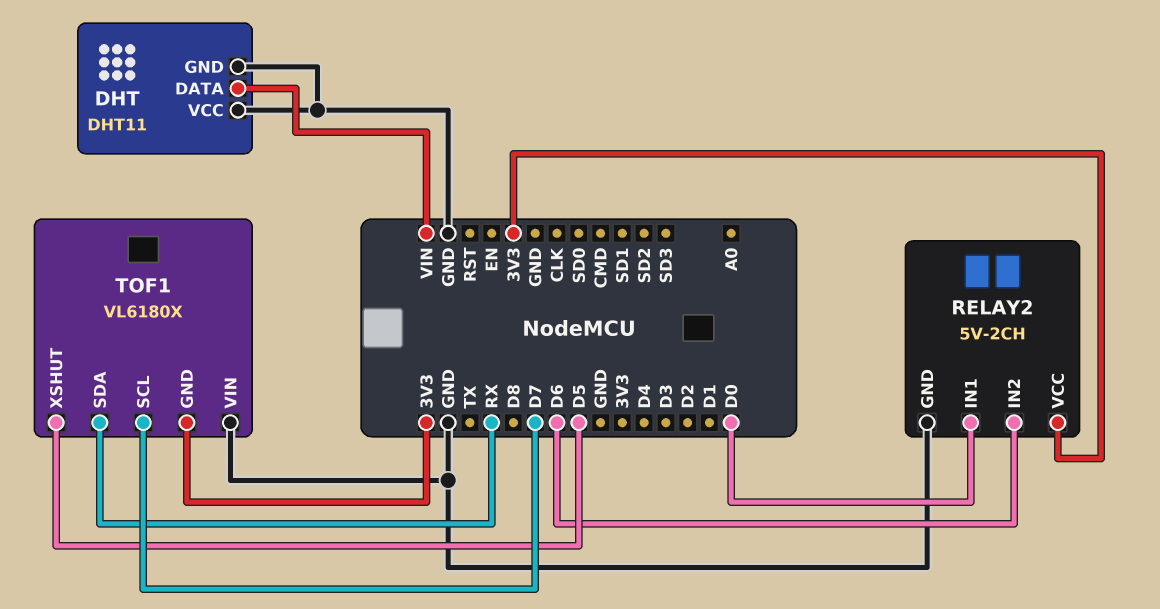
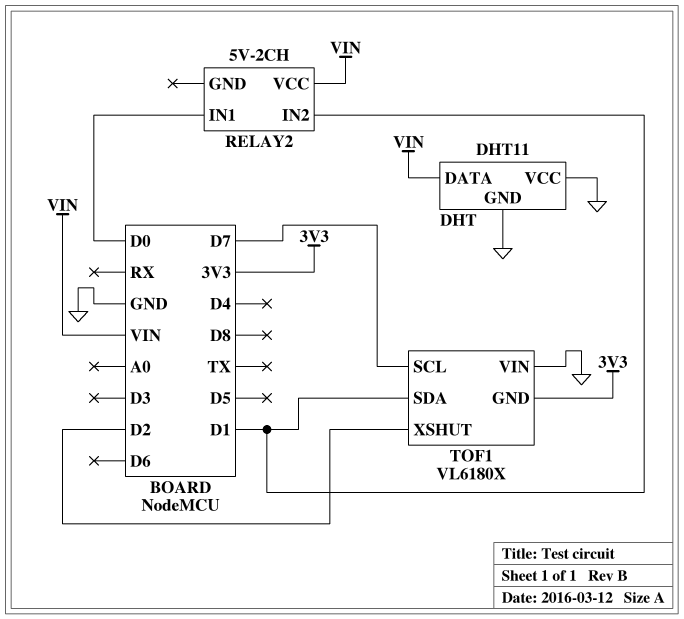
RELAY2 pin GND: GND -> none
RELAY2 pin IN2: D6 -> D1
RELAY2 pin VCC: 3V3 -> VIN
TOF1 pin SDA: RX -> D1
TOF1 pin XSHUT: D5 -> D2

